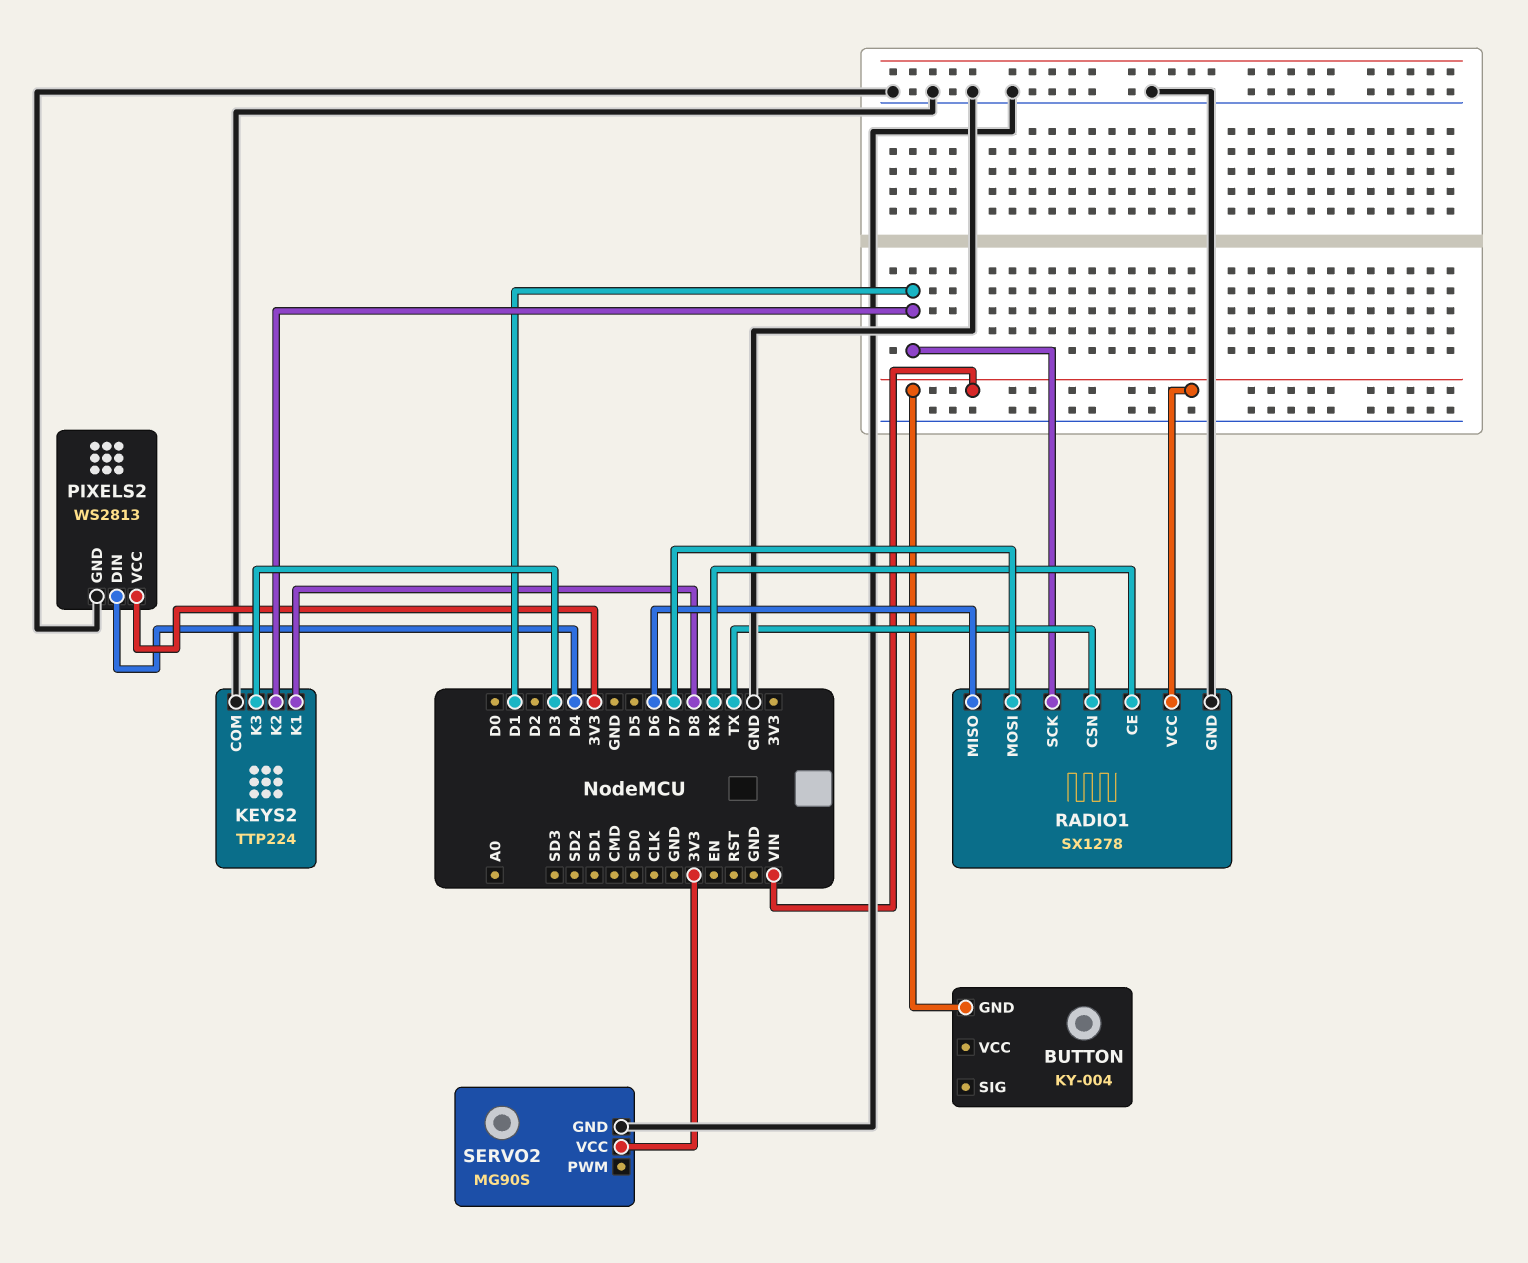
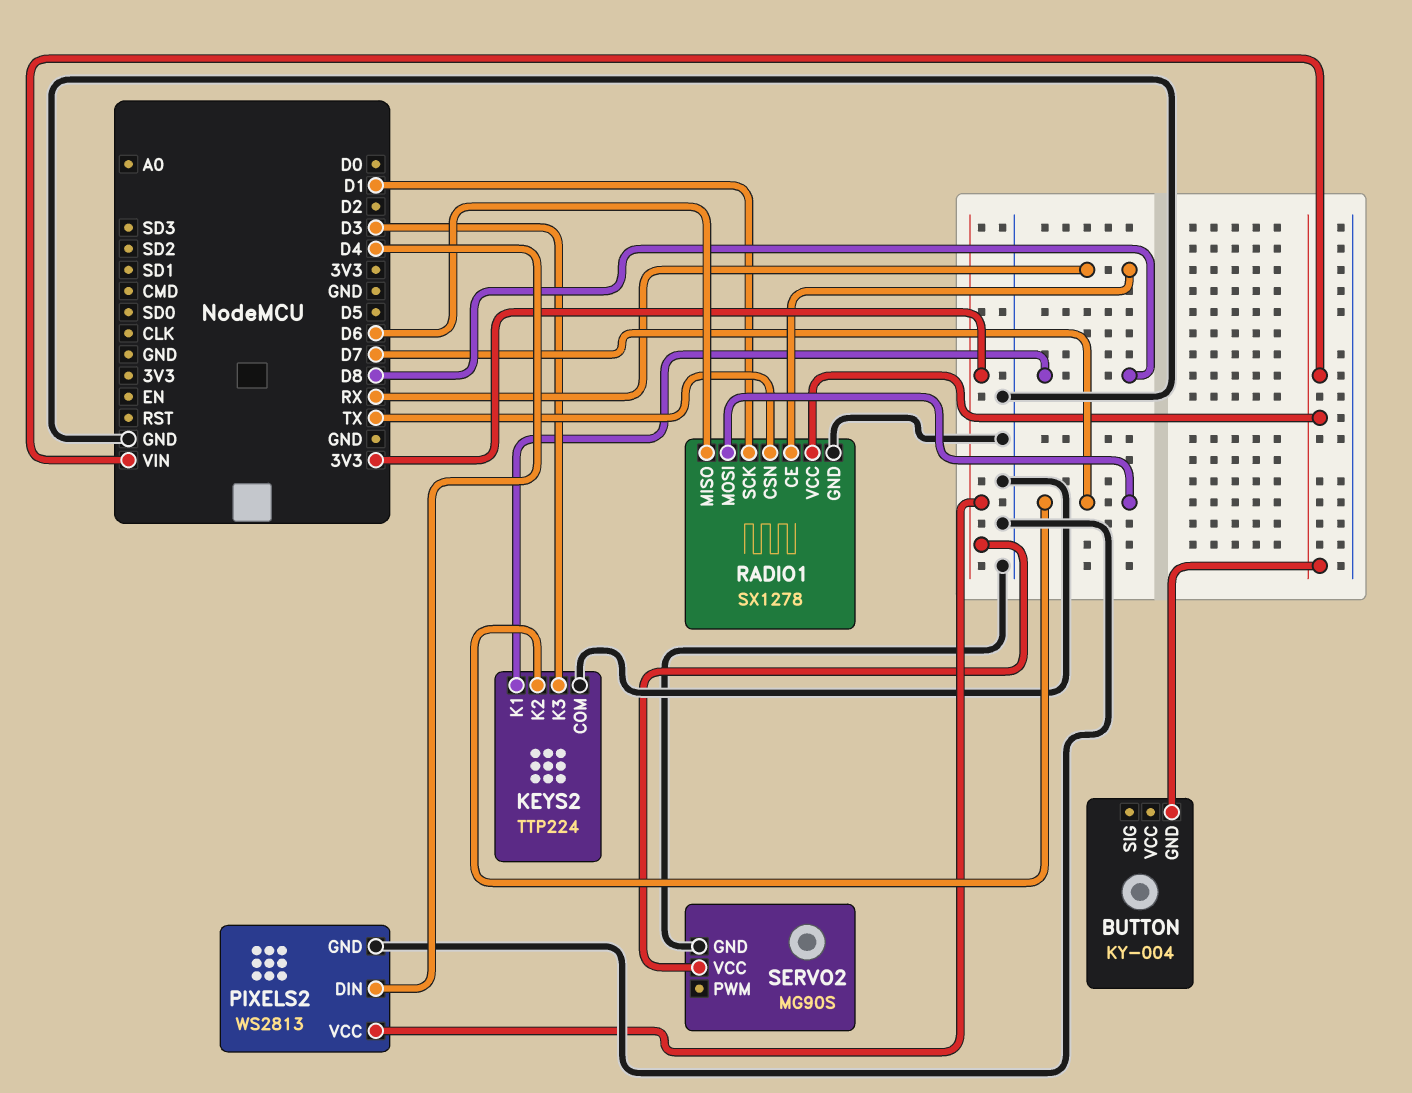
KEYS2 pin K2: D1 -> D7

